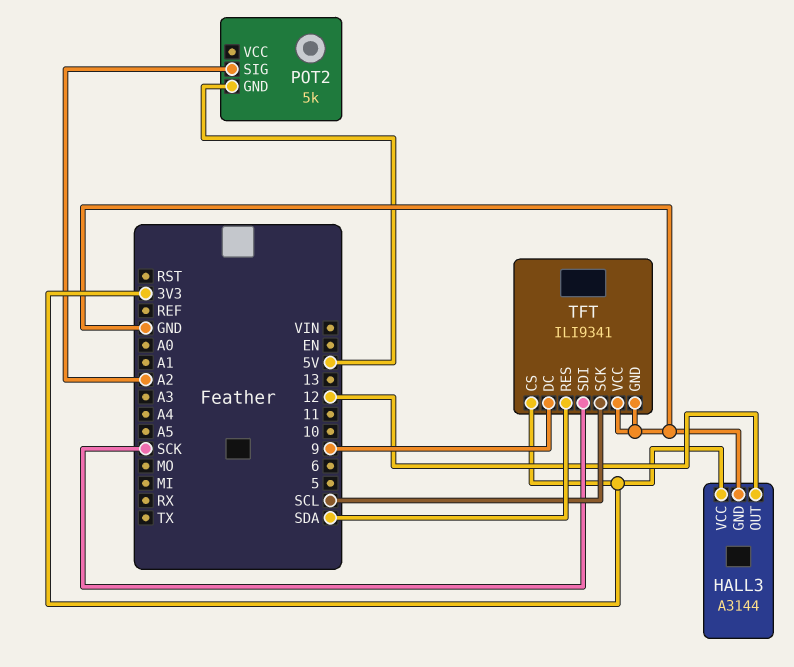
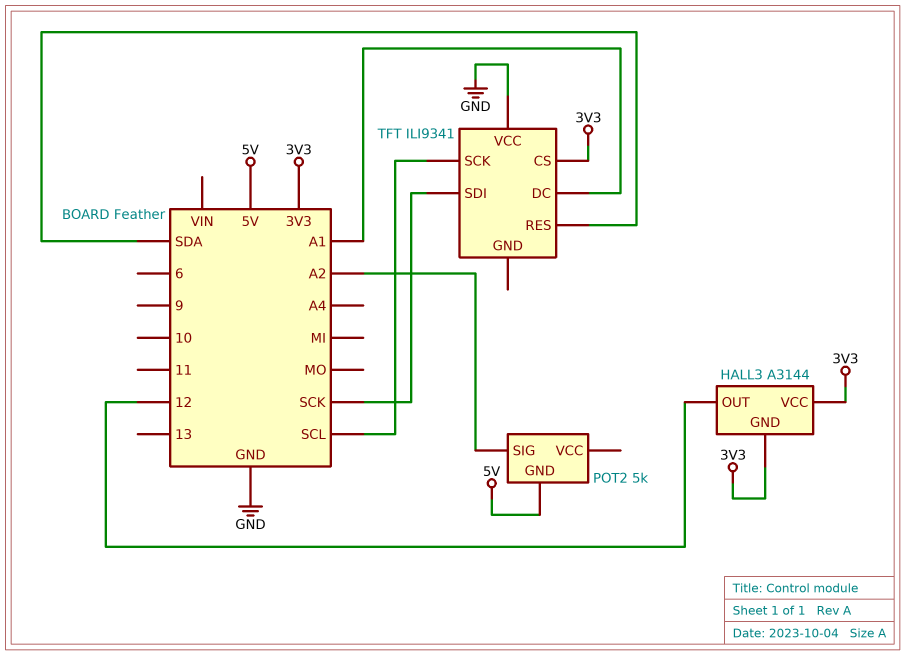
HALL3 pin GND: GND -> 3V3
TFT pin DC: 9 -> A1
TFT pin GND: GND -> none

